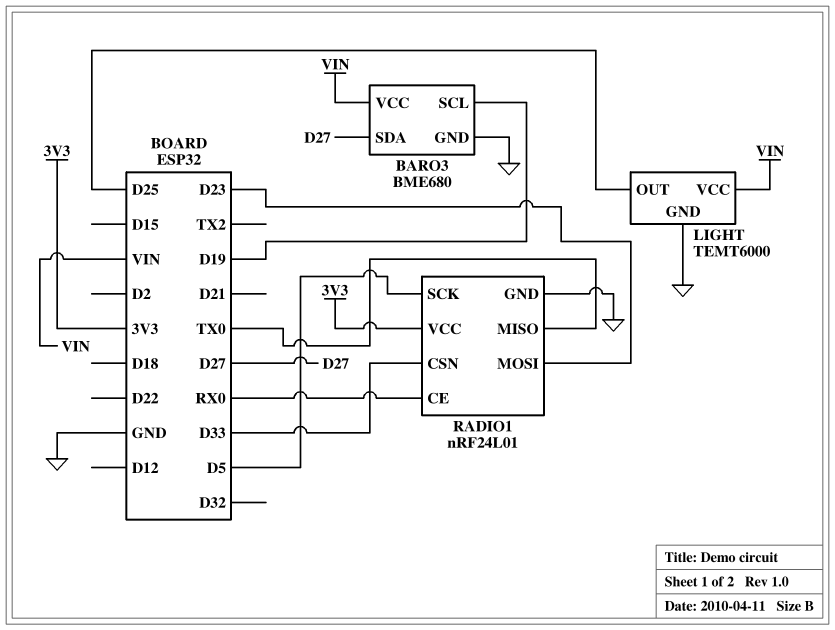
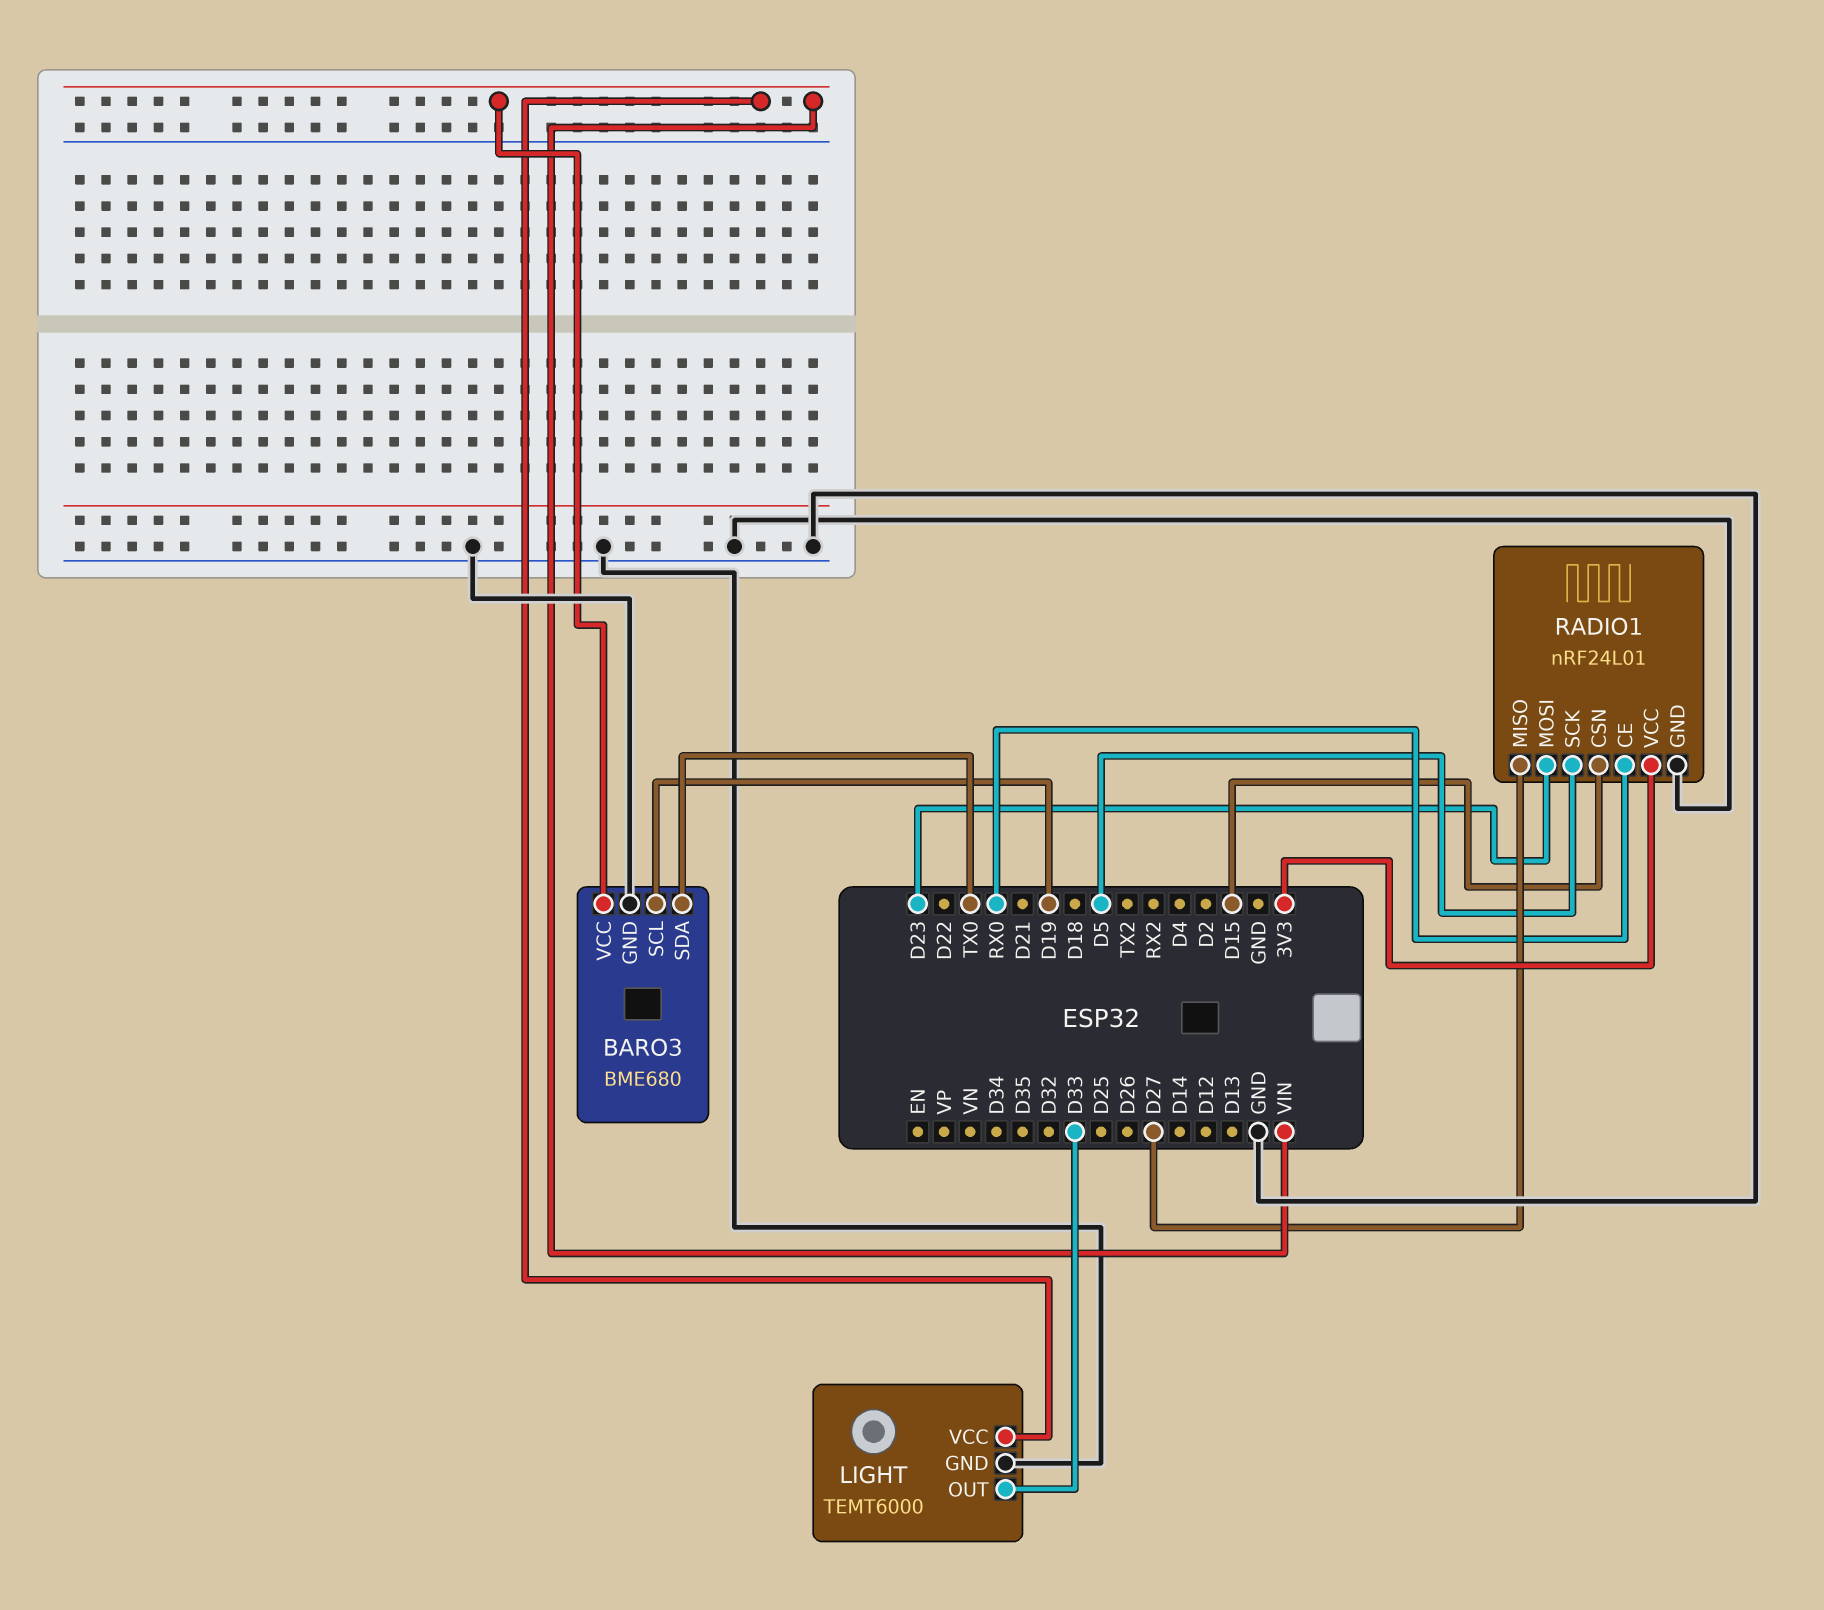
BARO3 pin SDA: D27 -> TX0
LIGHT pin OUT: D25 -> D33
RADIO1 pin CSN: D33 -> D15
RADIO1 pin MISO: TX0 -> D27

